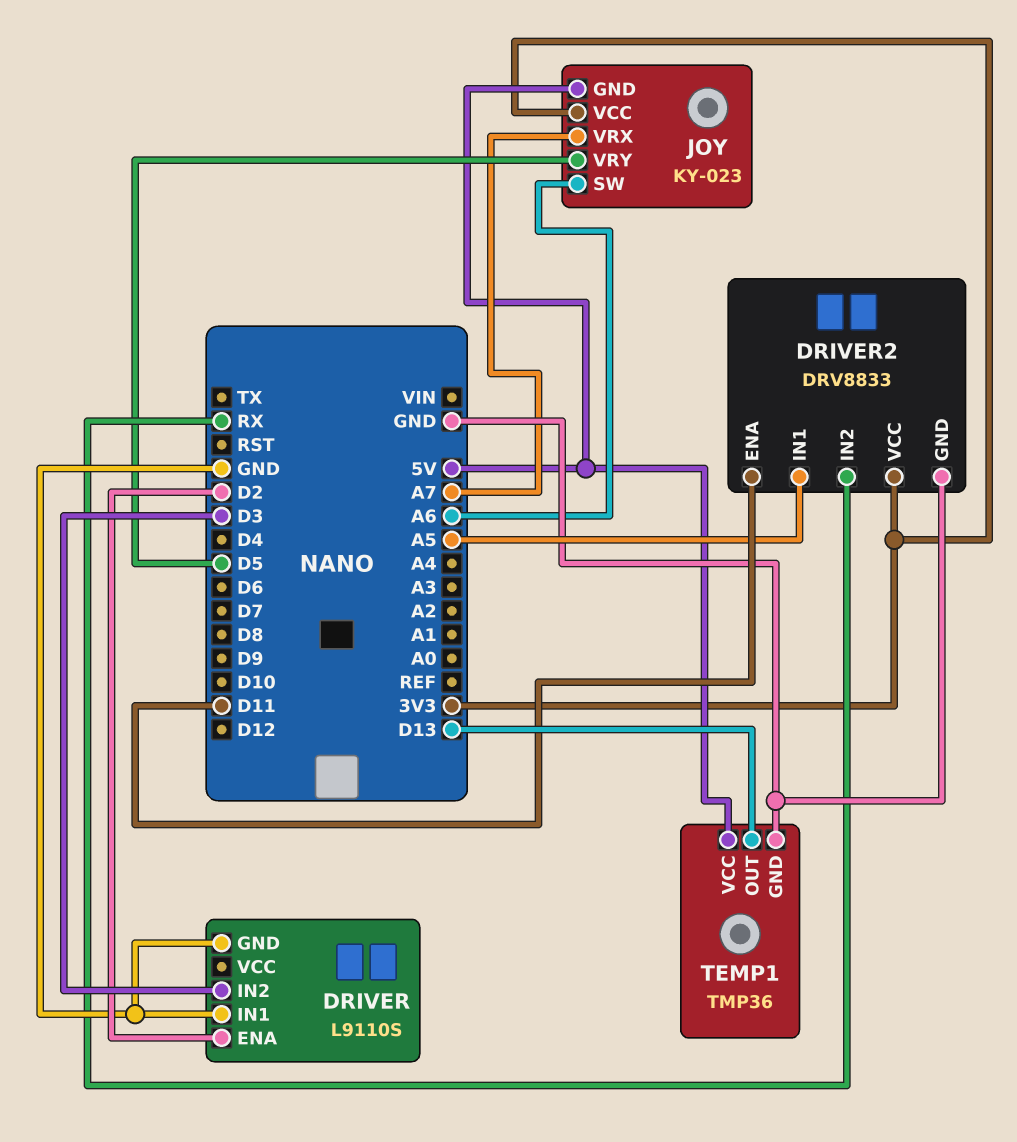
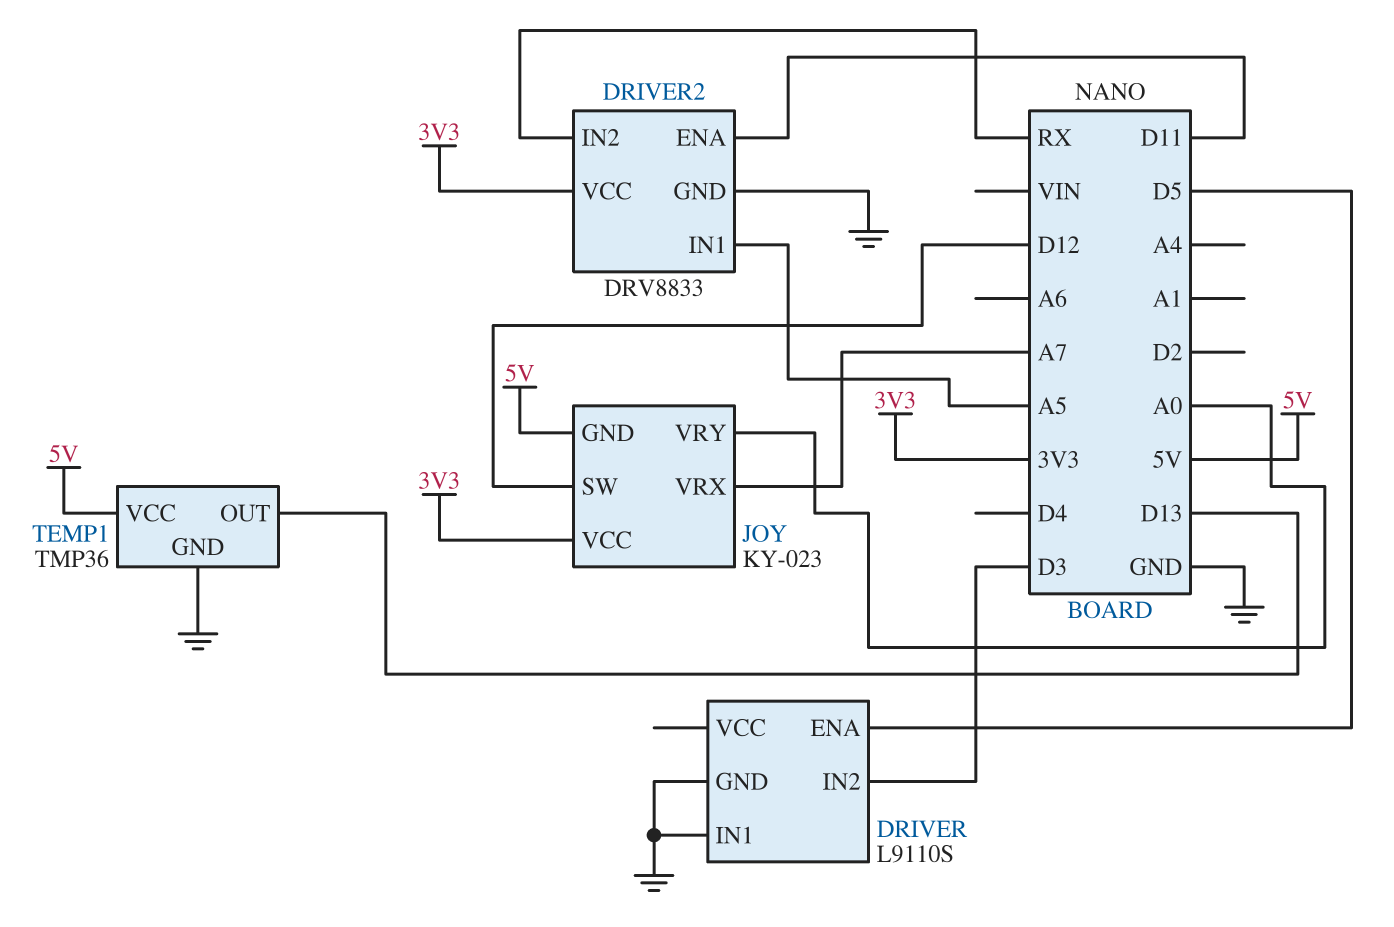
DRIVER pin ENA: D2 -> D5
JOY pin SW: A6 -> D12
JOY pin VRY: D5 -> A0

